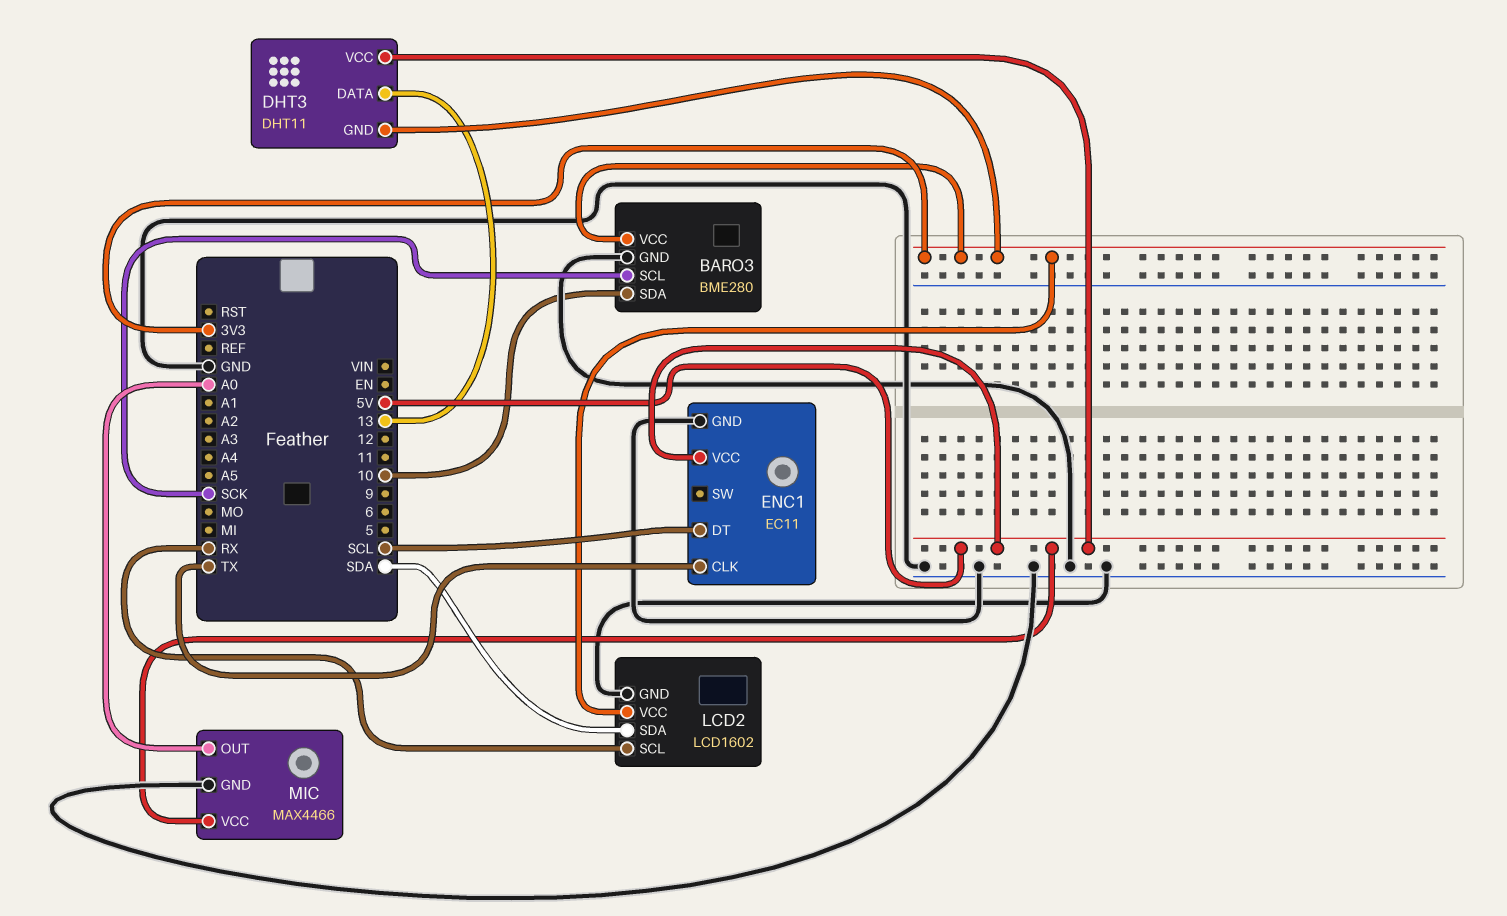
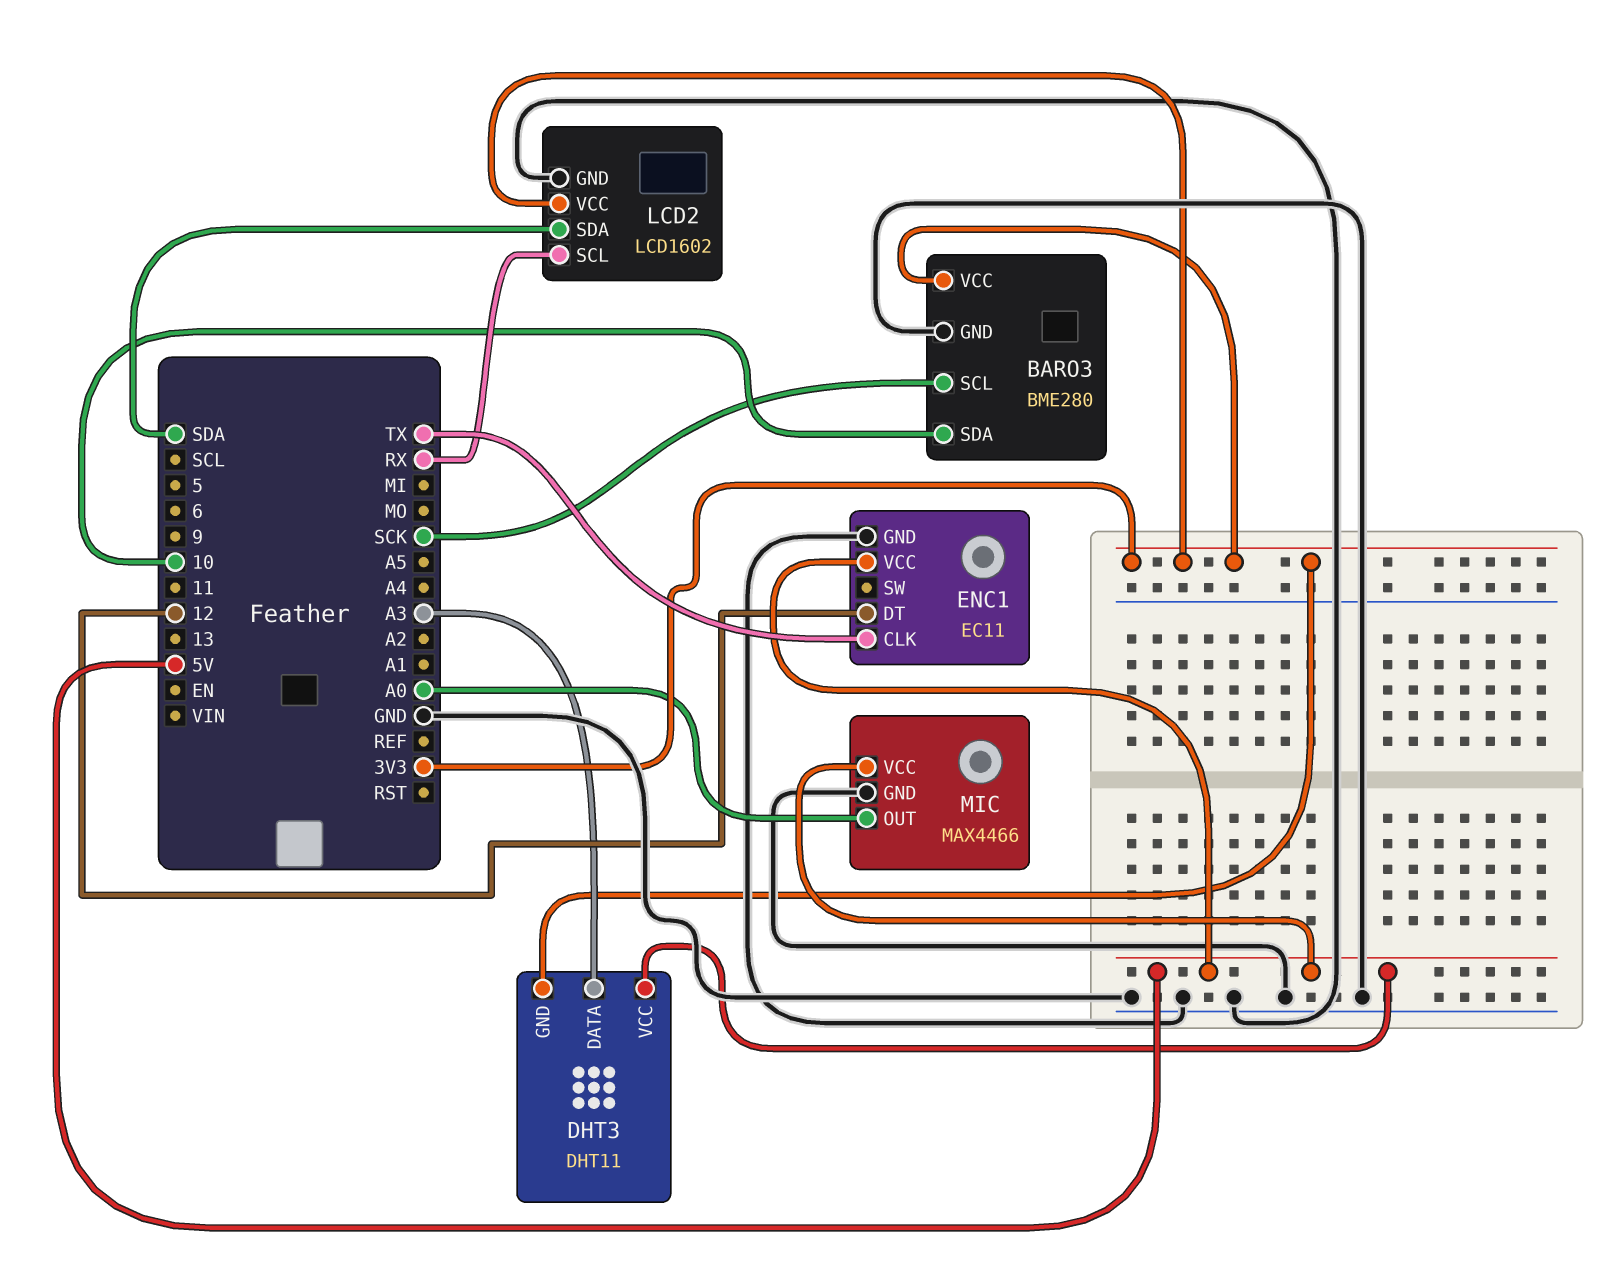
DHT3 pin DATA: 13 -> A3
ENC1 pin DT: SCL -> 12

